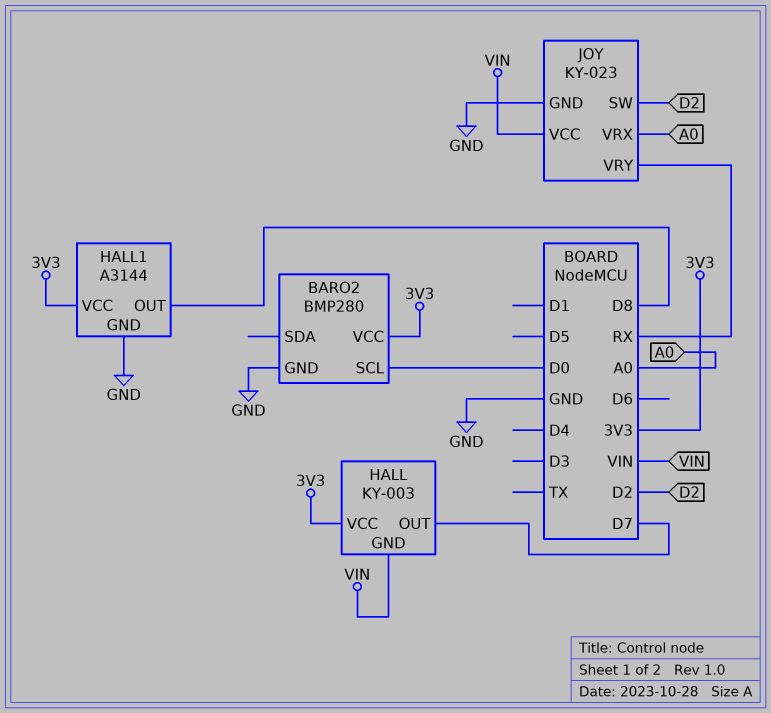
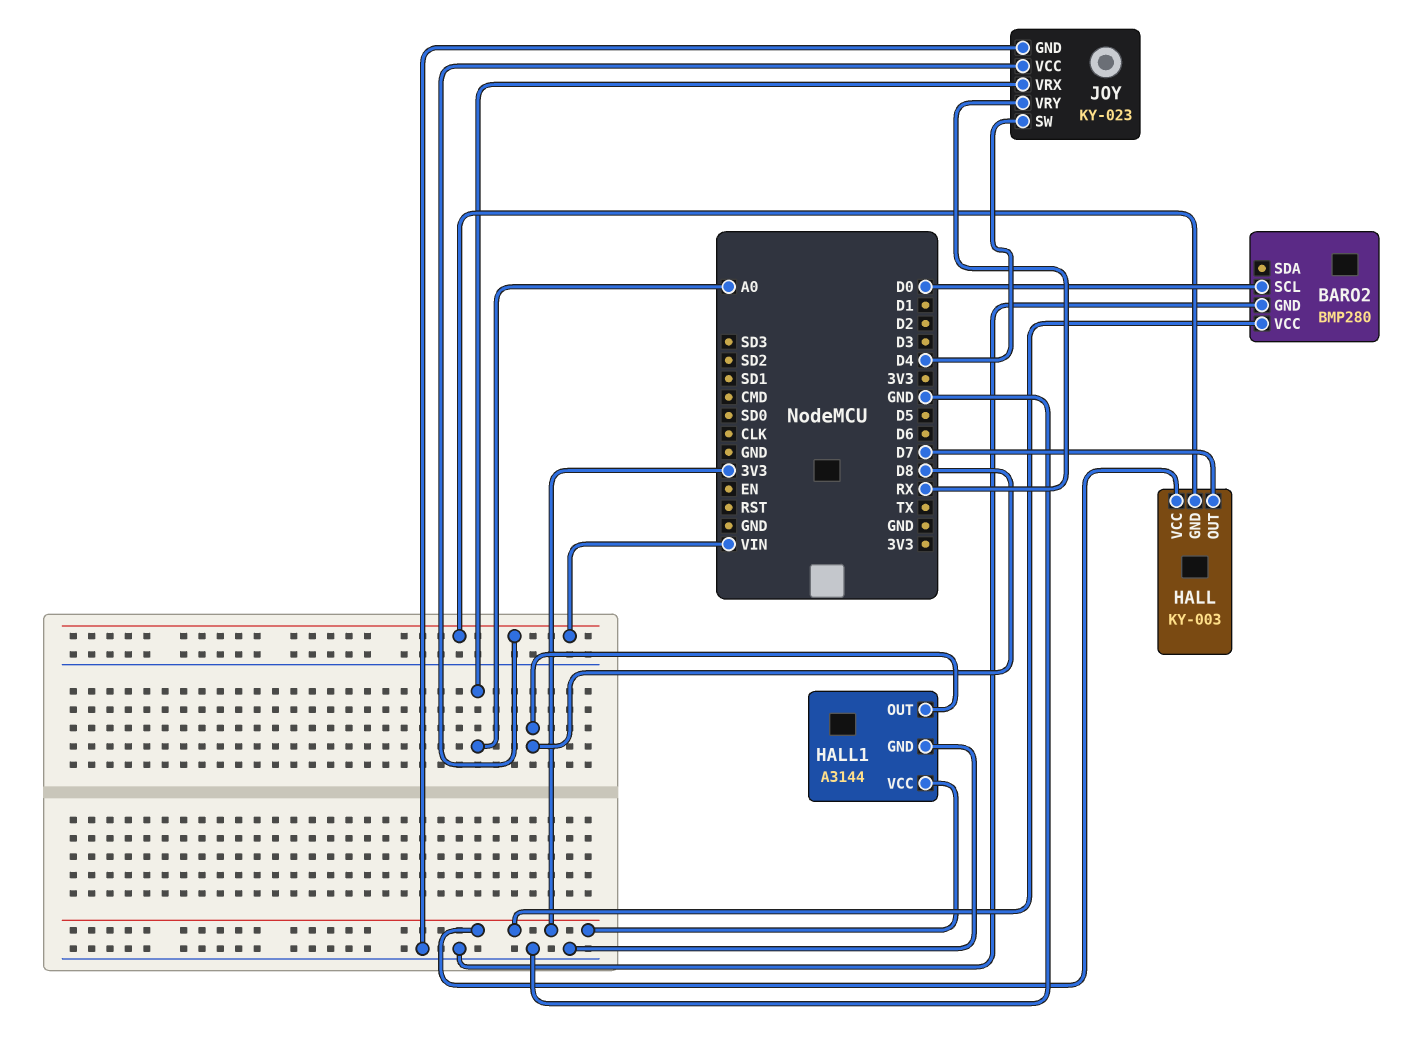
JOY pin SW: D2 -> D4

